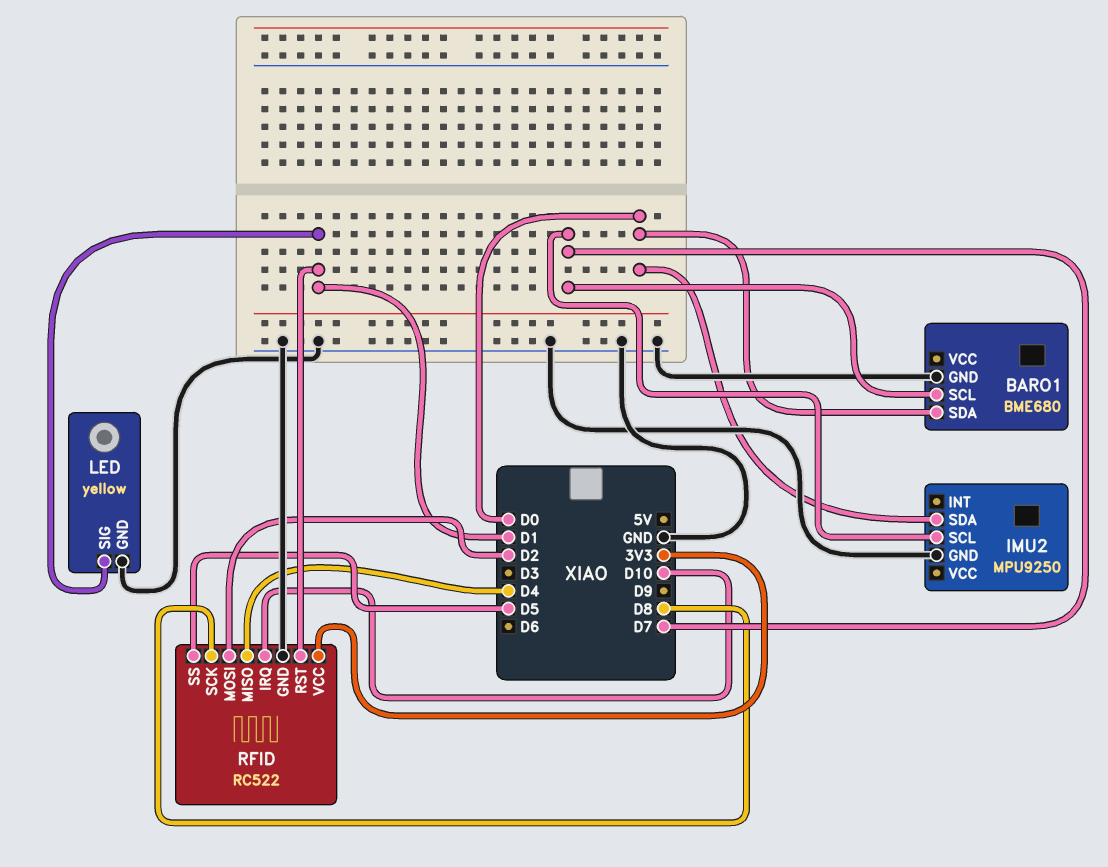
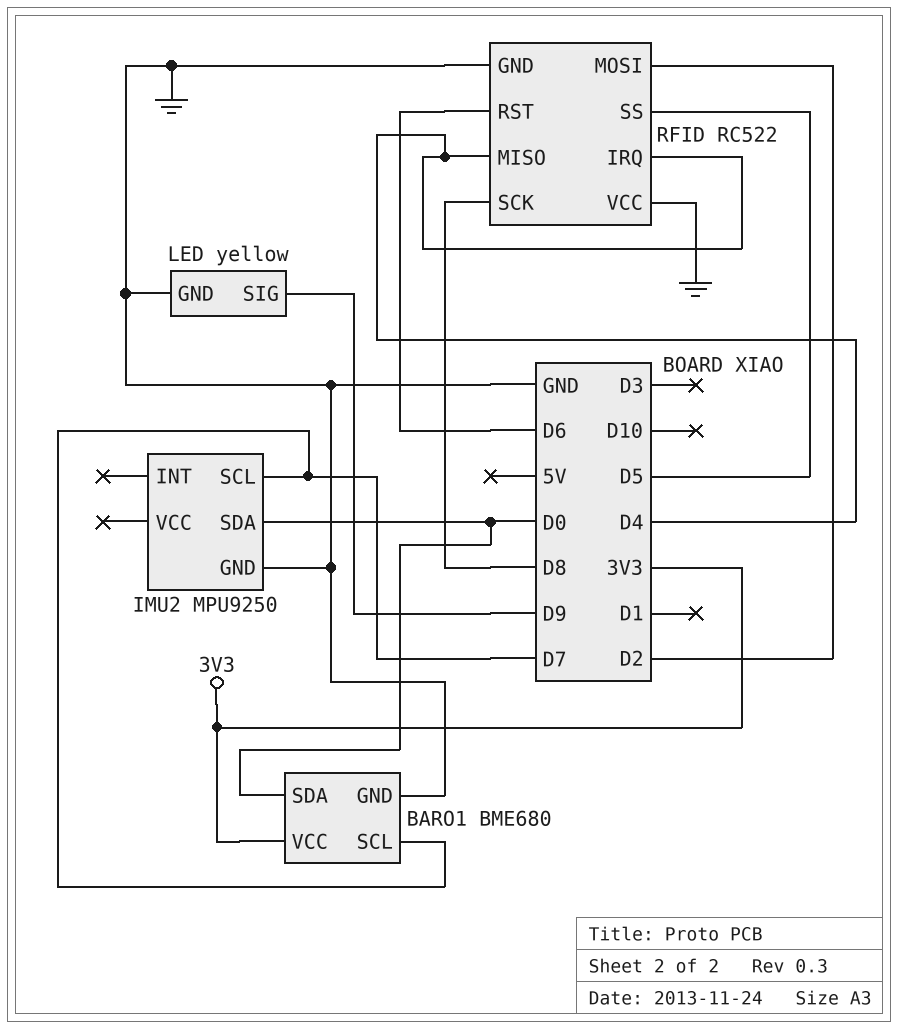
BARO1 pin VCC: none -> 3V3
LED pin SIG: D1 -> D9
RFID pin IRQ: D10 -> D4
RFID pin RST: D1 -> D6
RFID pin VCC: 3V3 -> GND

